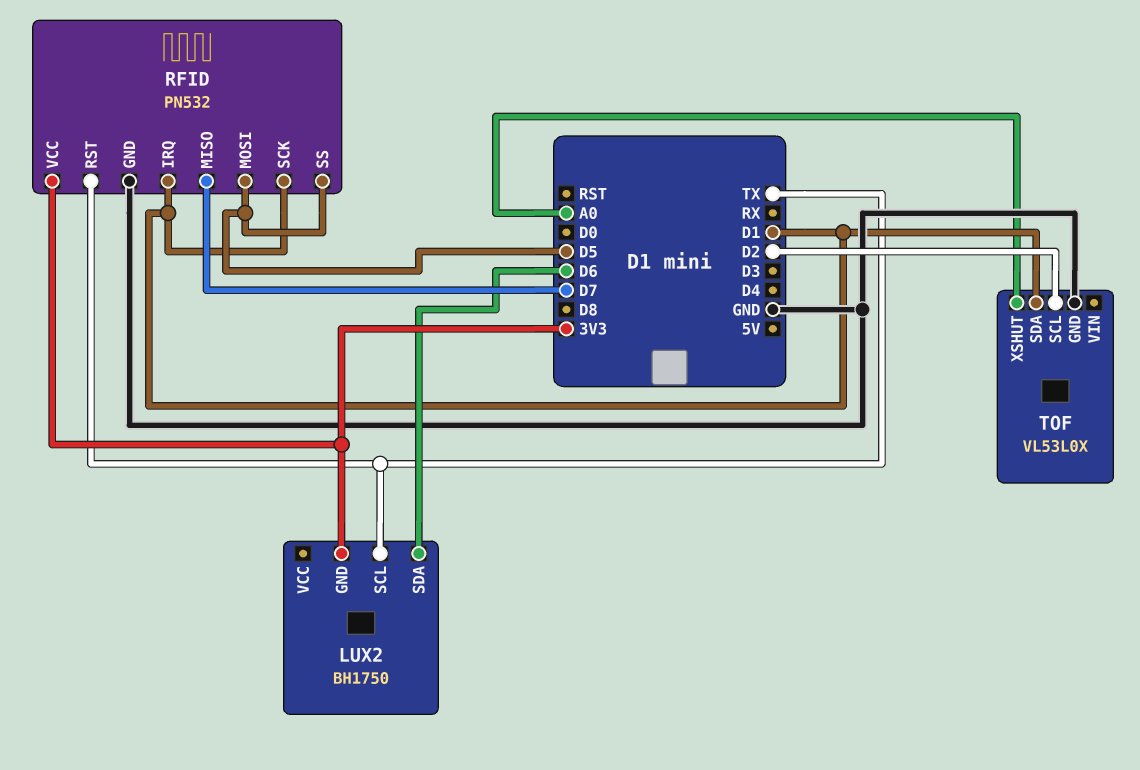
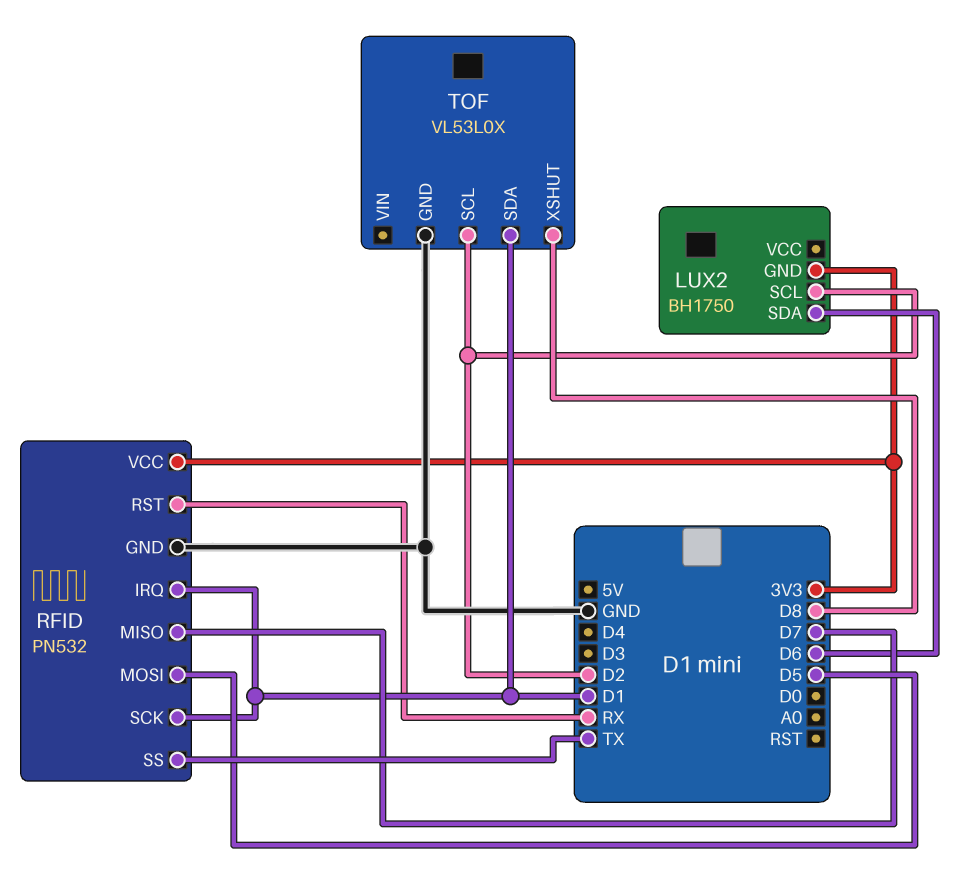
LUX2 pin SCL: TX -> D2
RFID pin RST: TX -> RX
RFID pin SS: D5 -> TX
TOF pin XSHUT: A0 -> D8

